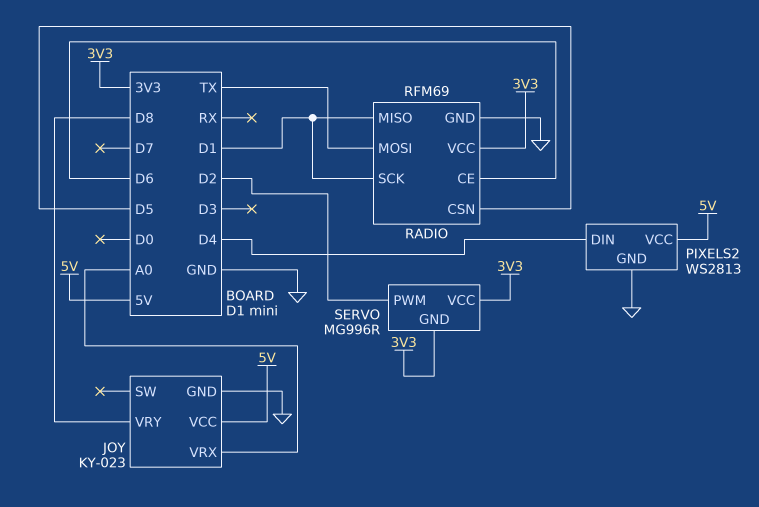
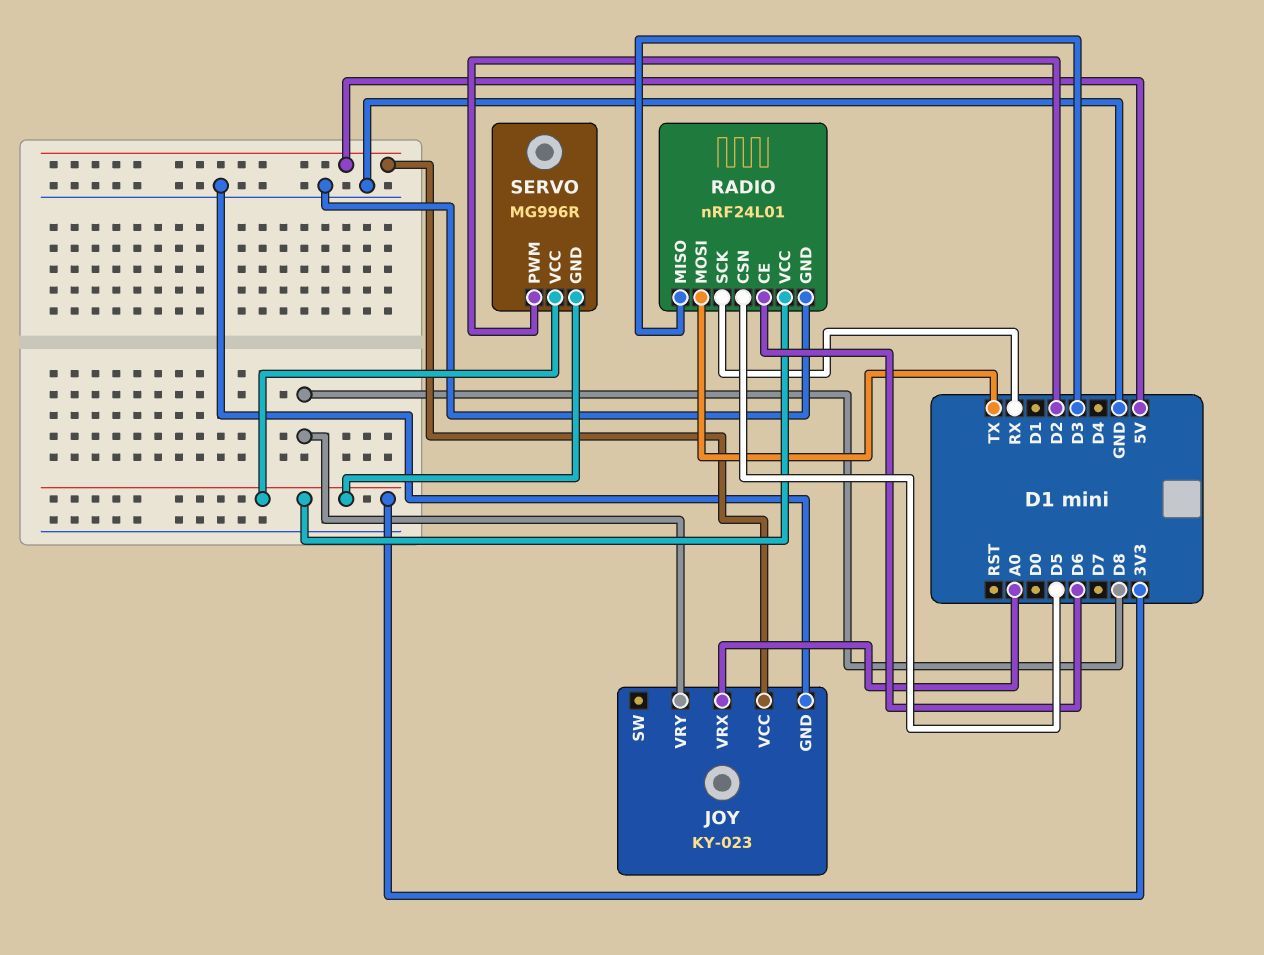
PIXELS2: WS2813 -> none
PIXELS2 pin DIN: D4 -> none
PIXELS2 pin GND: GND -> none
PIXELS2 pin VCC: 5V -> none
RADIO: RFM69 -> nRF24L01
RADIO pin MISO: D1 -> D3
RADIO pin SCK: D1 -> RX

